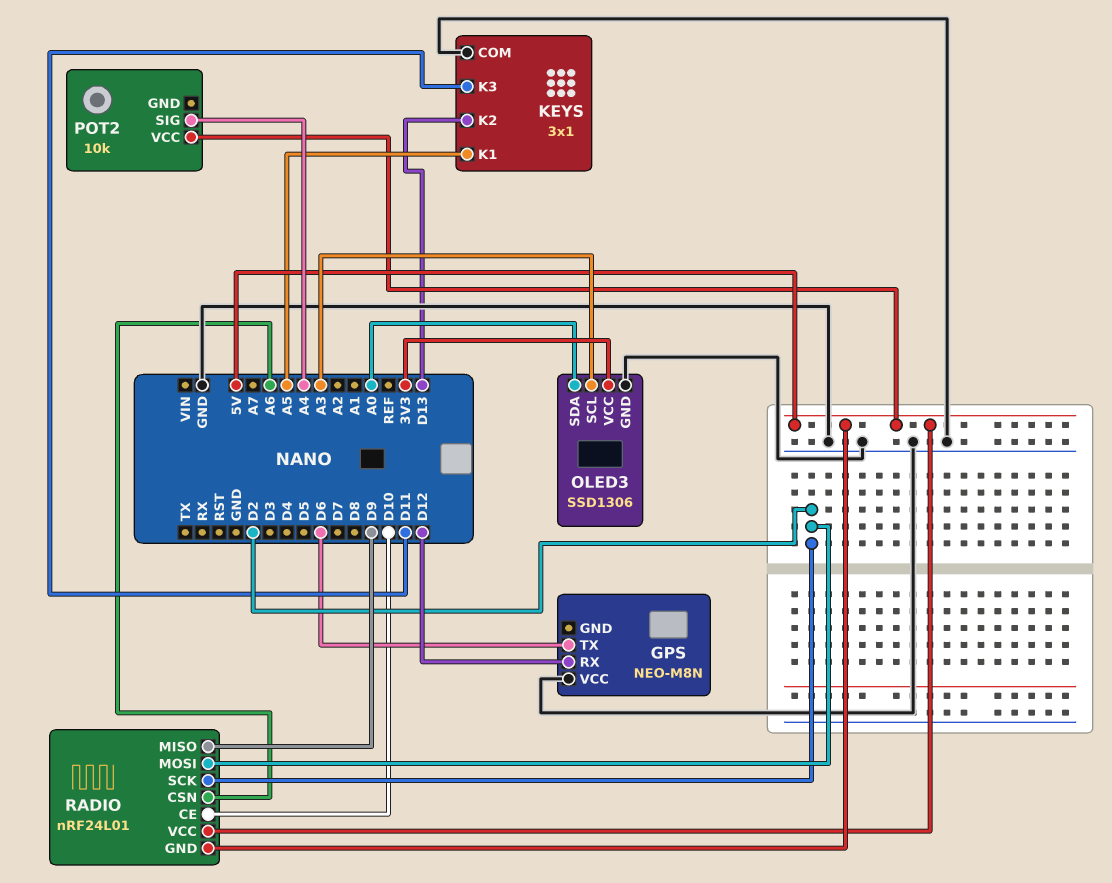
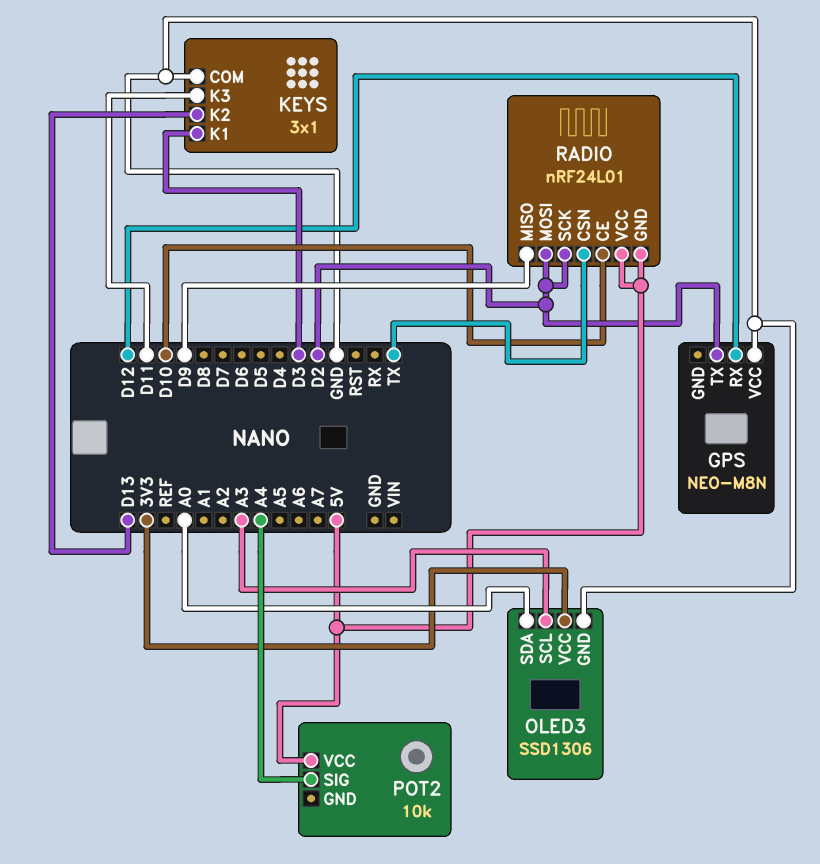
GPS pin TX: D6 -> D2
KEYS pin K1: A5 -> D3
RADIO pin CSN: A6 -> TX

